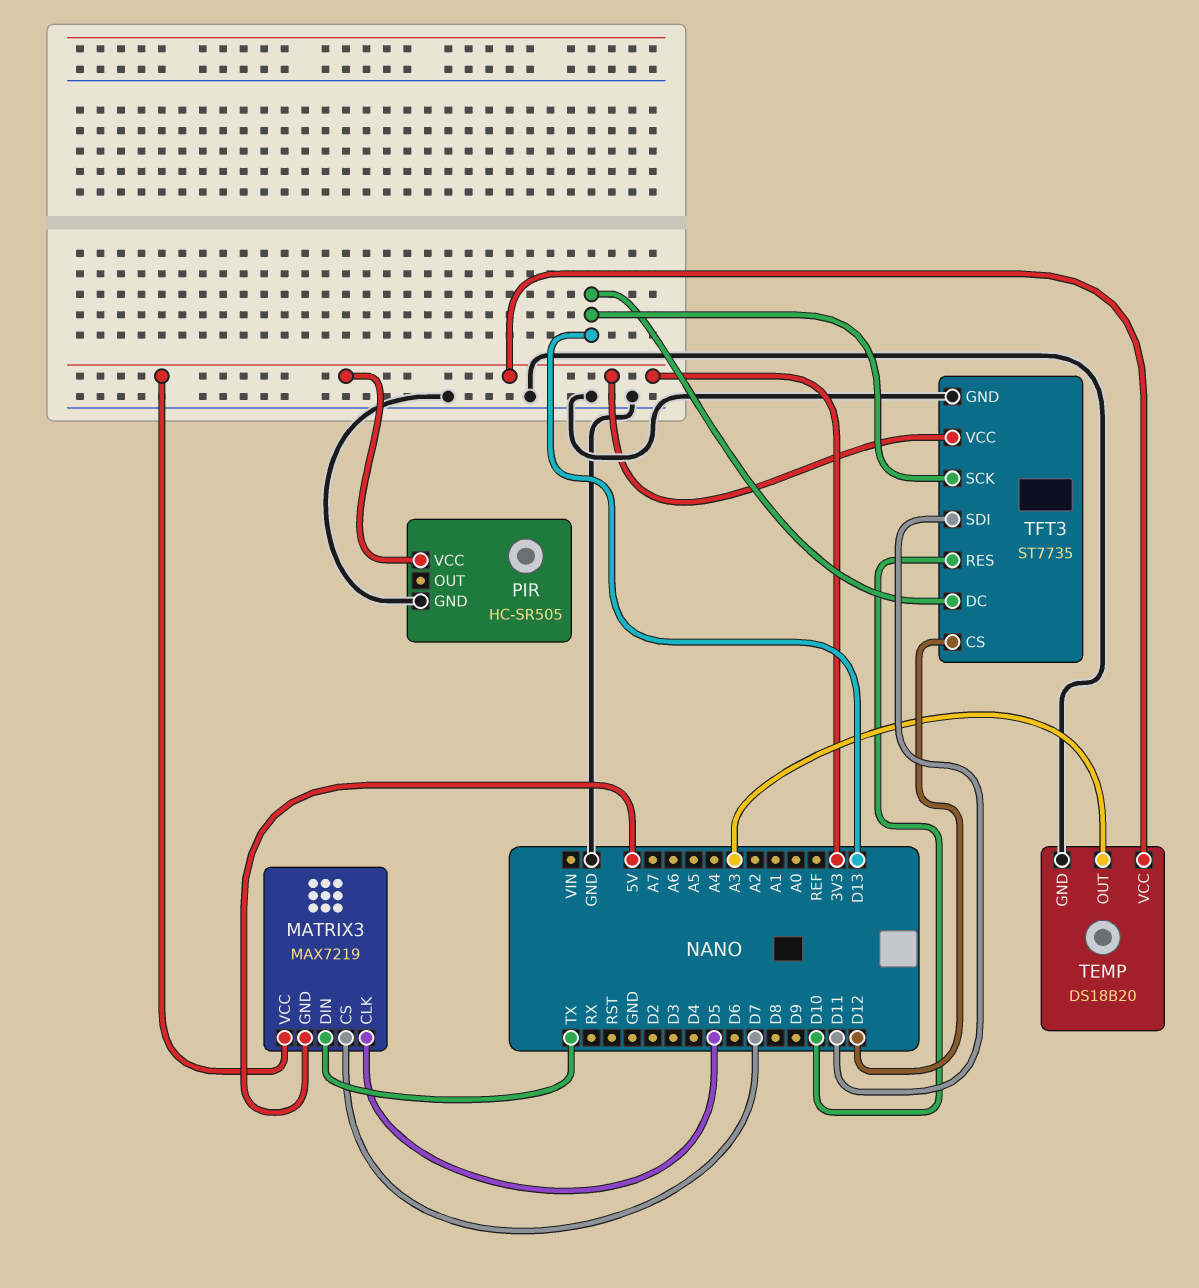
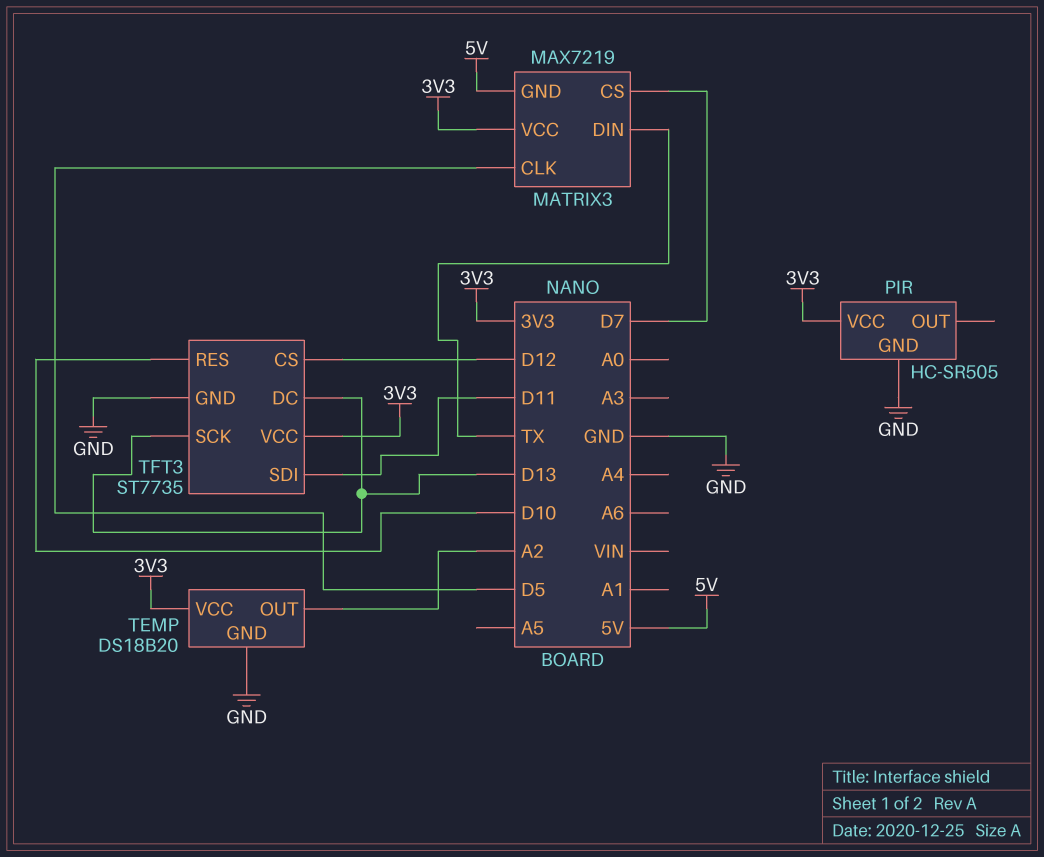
TEMP pin OUT: A3 -> A2

